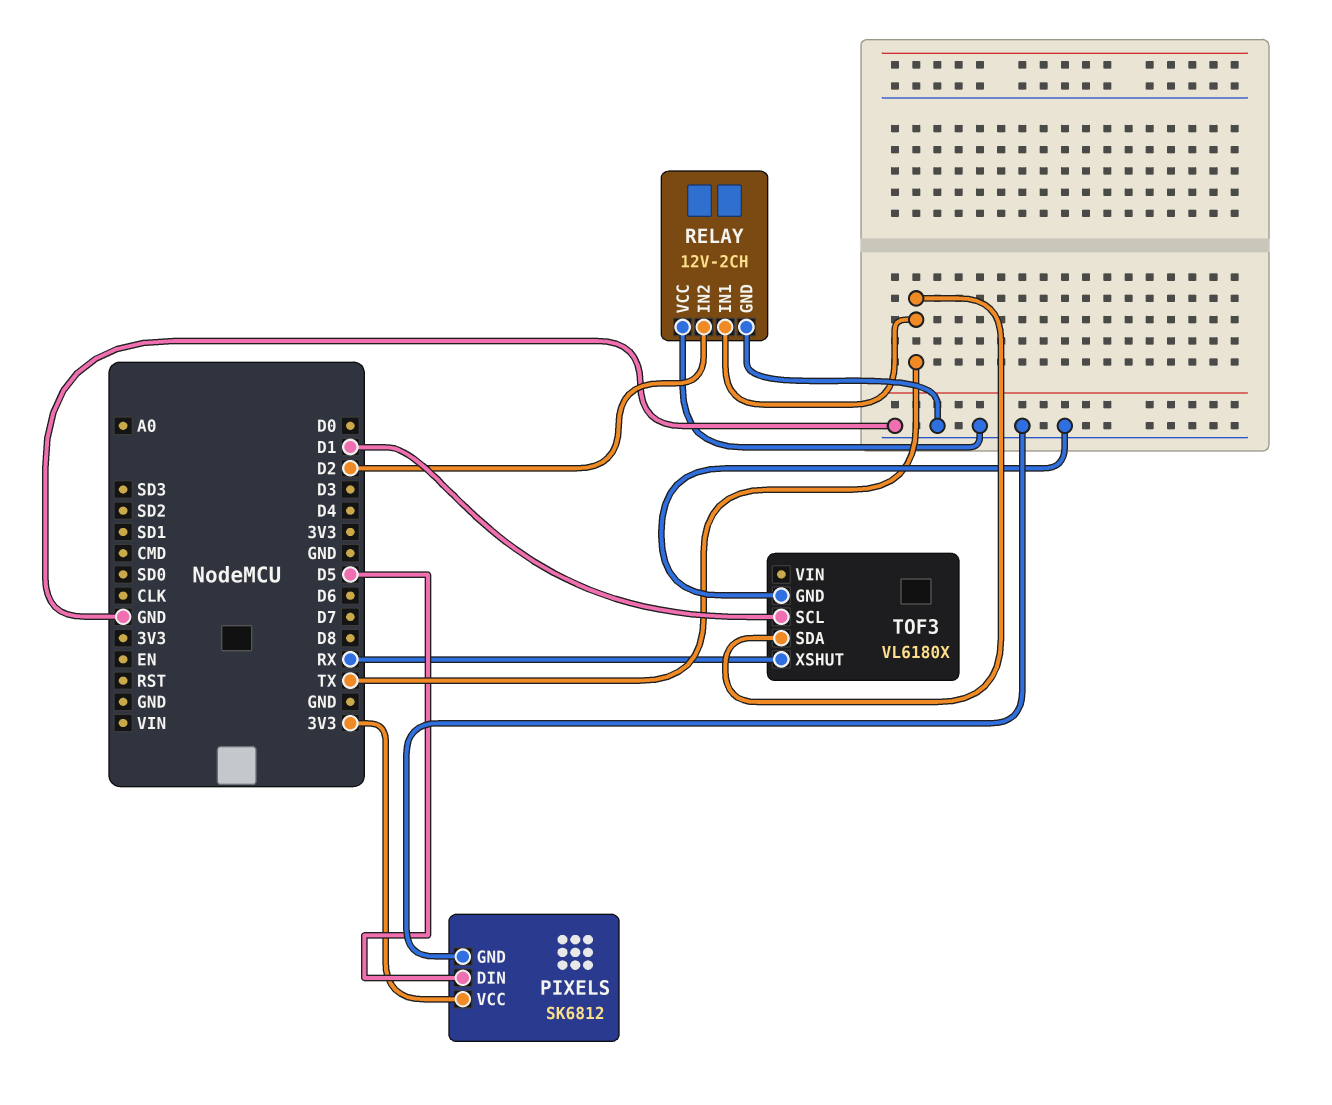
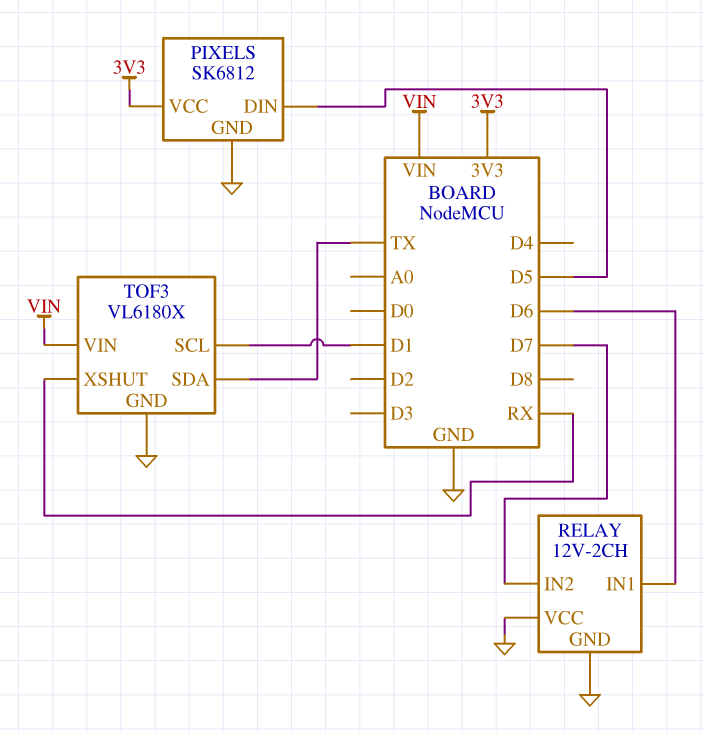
RELAY pin IN1: TX -> D6
RELAY pin IN2: D2 -> D7
TOF3 pin VIN: none -> VIN

